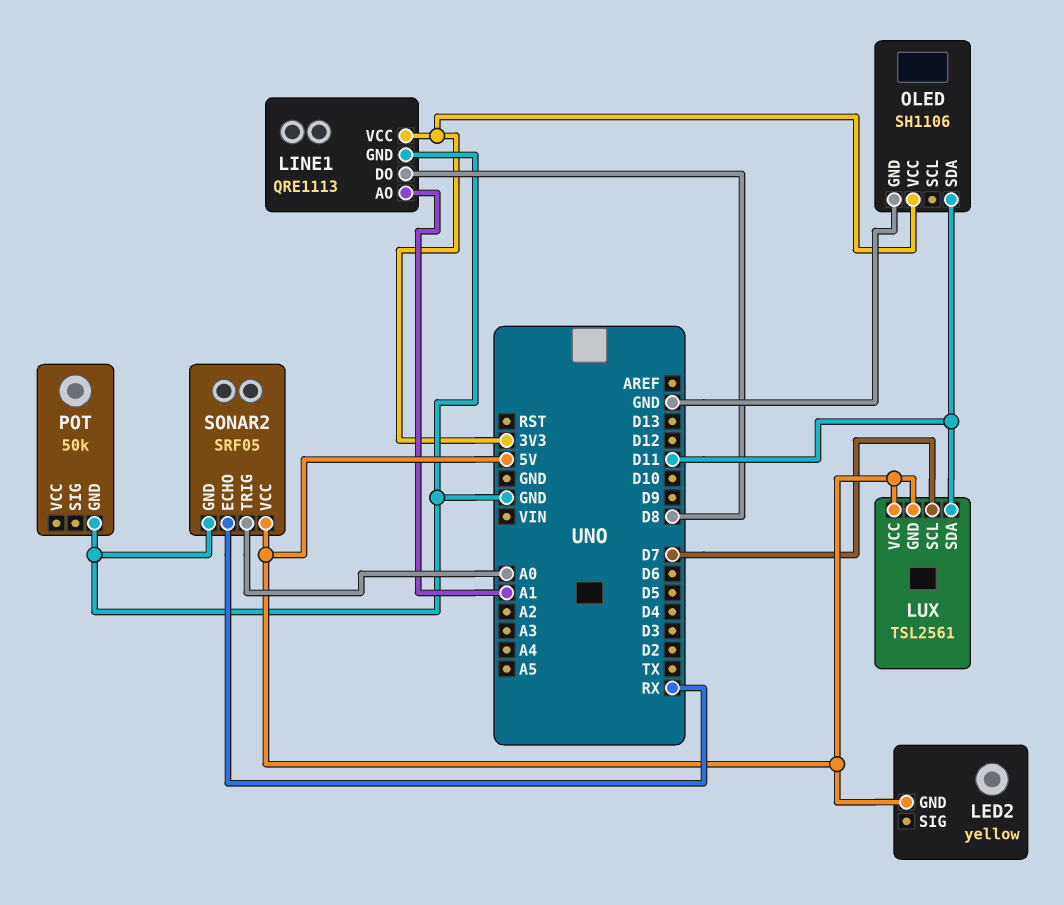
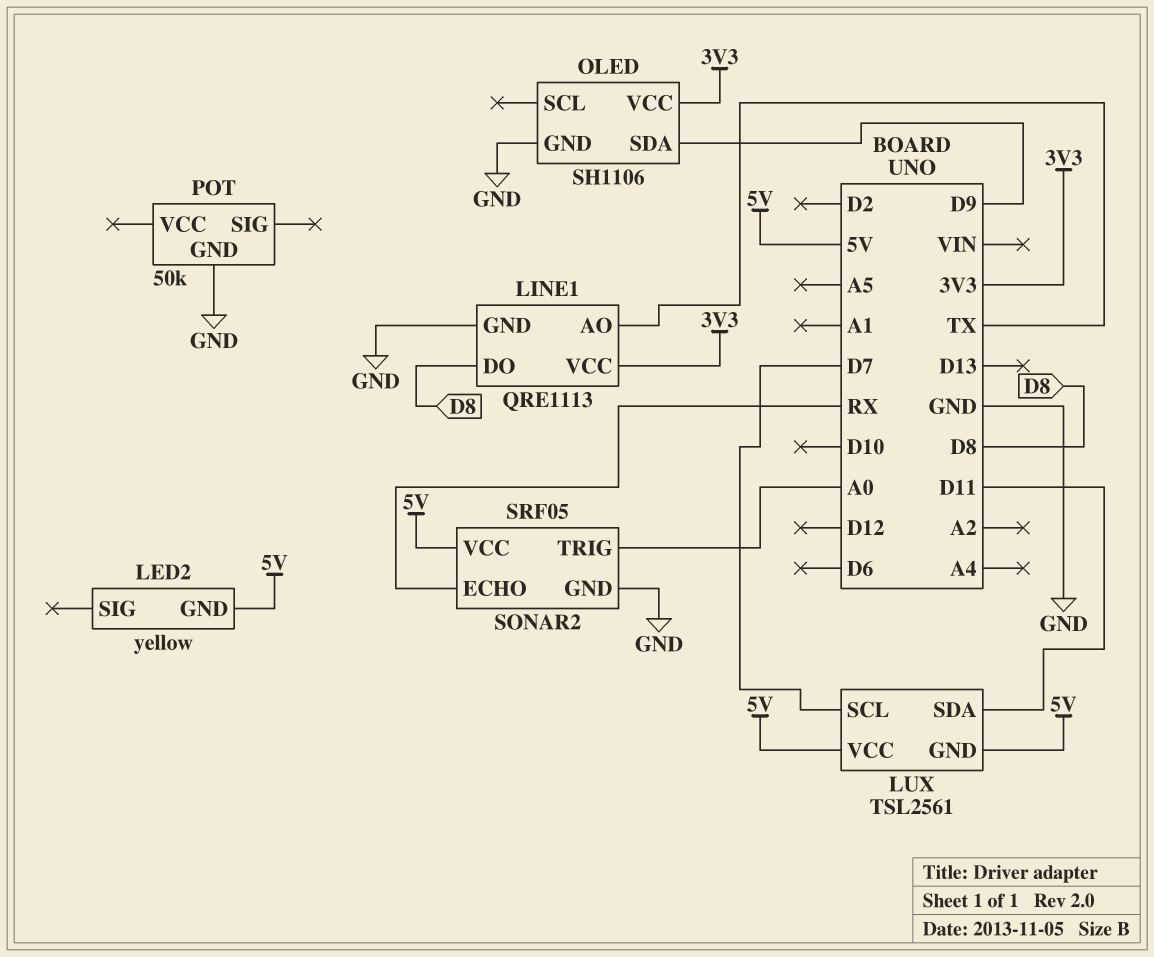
LINE1 pin AO: A1 -> TX
OLED pin SDA: D11 -> D9

